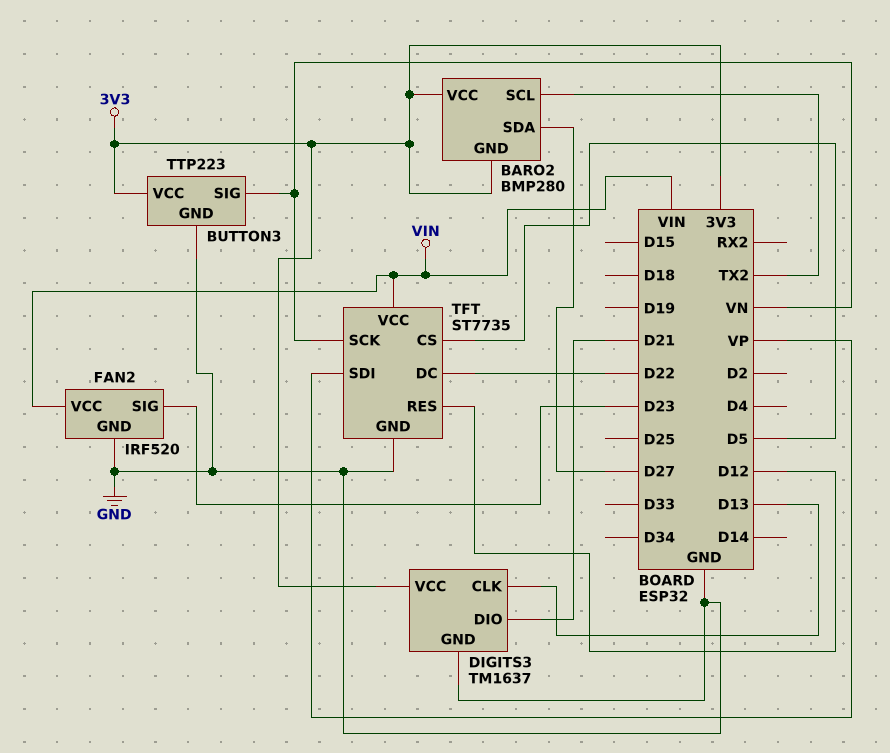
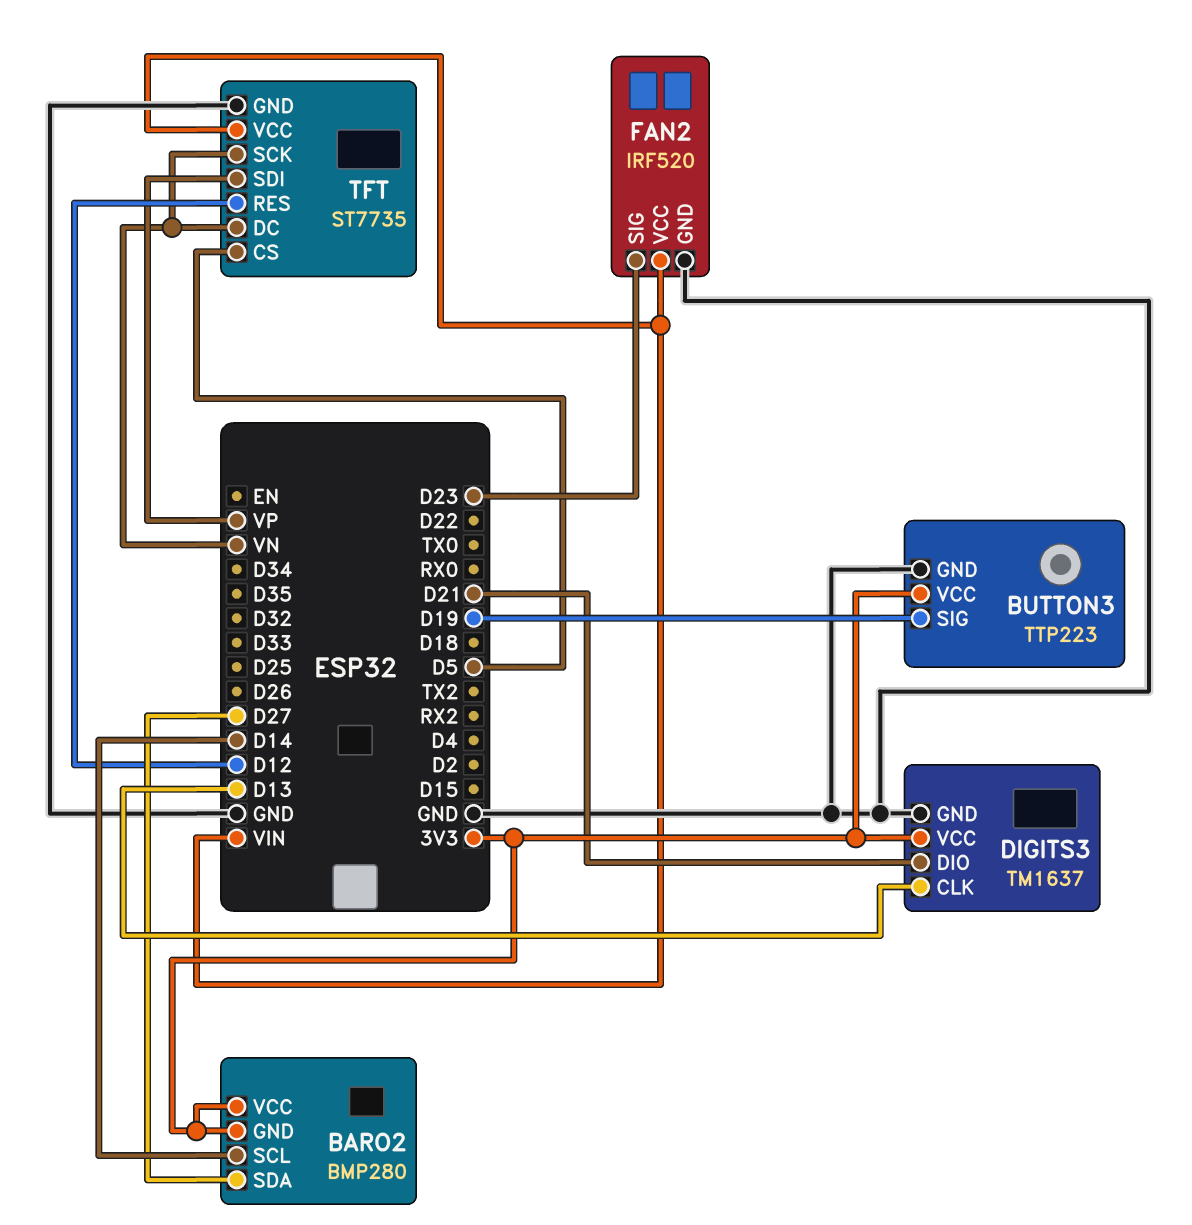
BARO2 pin SCL: TX2 -> D14
BUTTON3 pin SIG: VN -> D19
TFT pin DC: D22 -> VN

